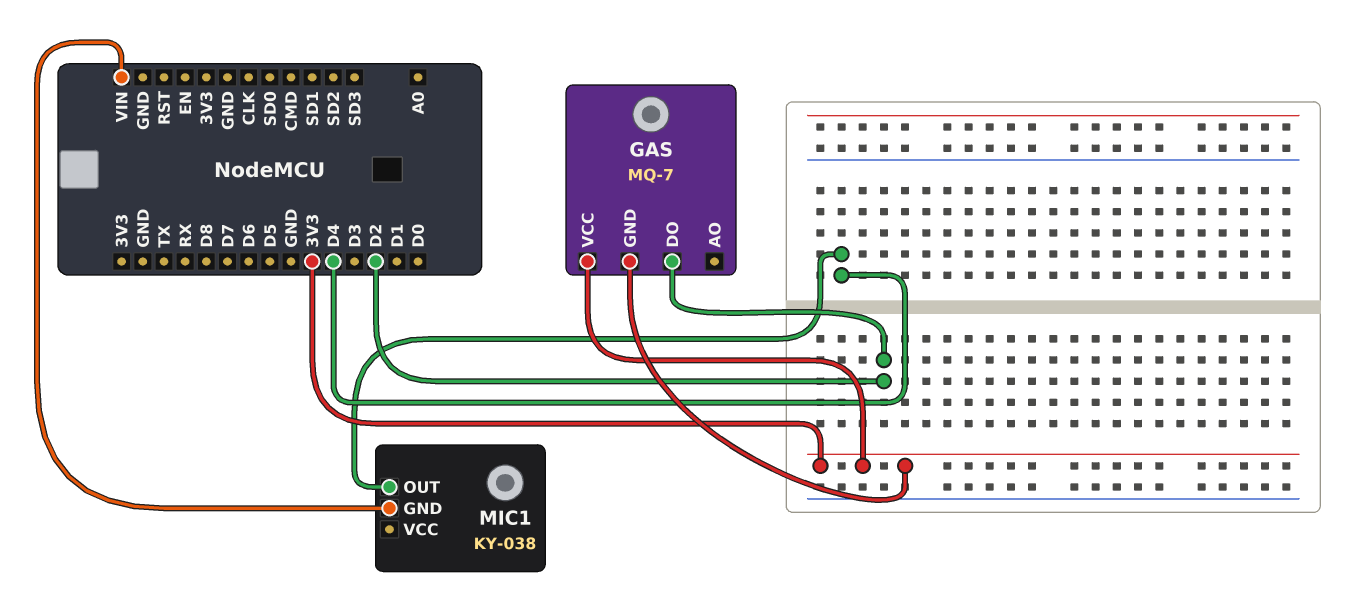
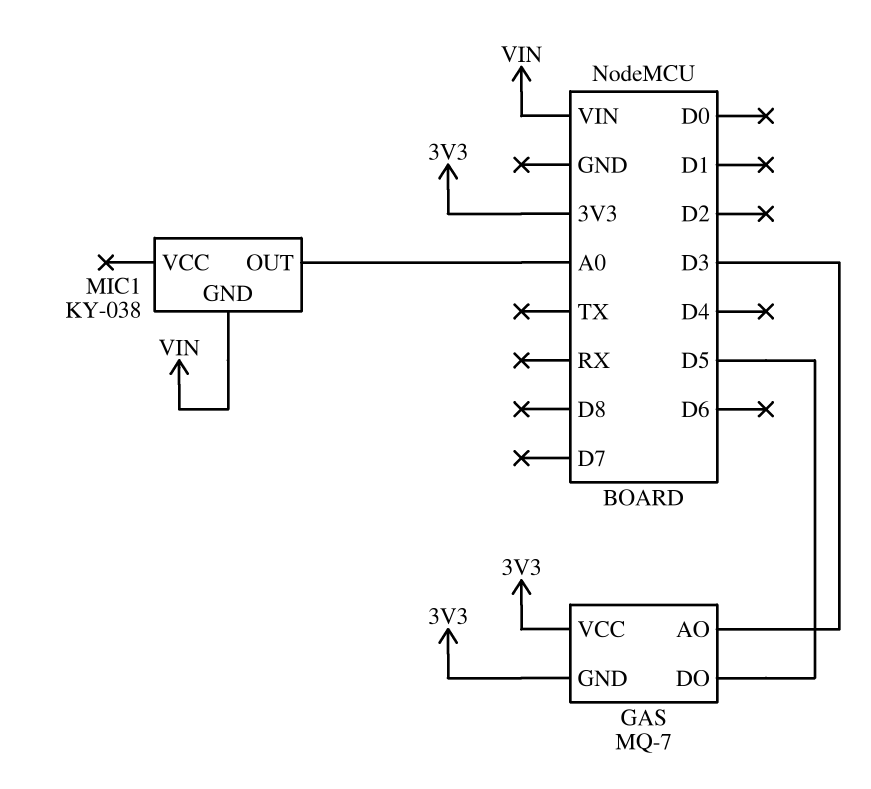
GAS pin AO: none -> D3
GAS pin DO: D2 -> D5
MIC1 pin OUT: D4 -> A0

